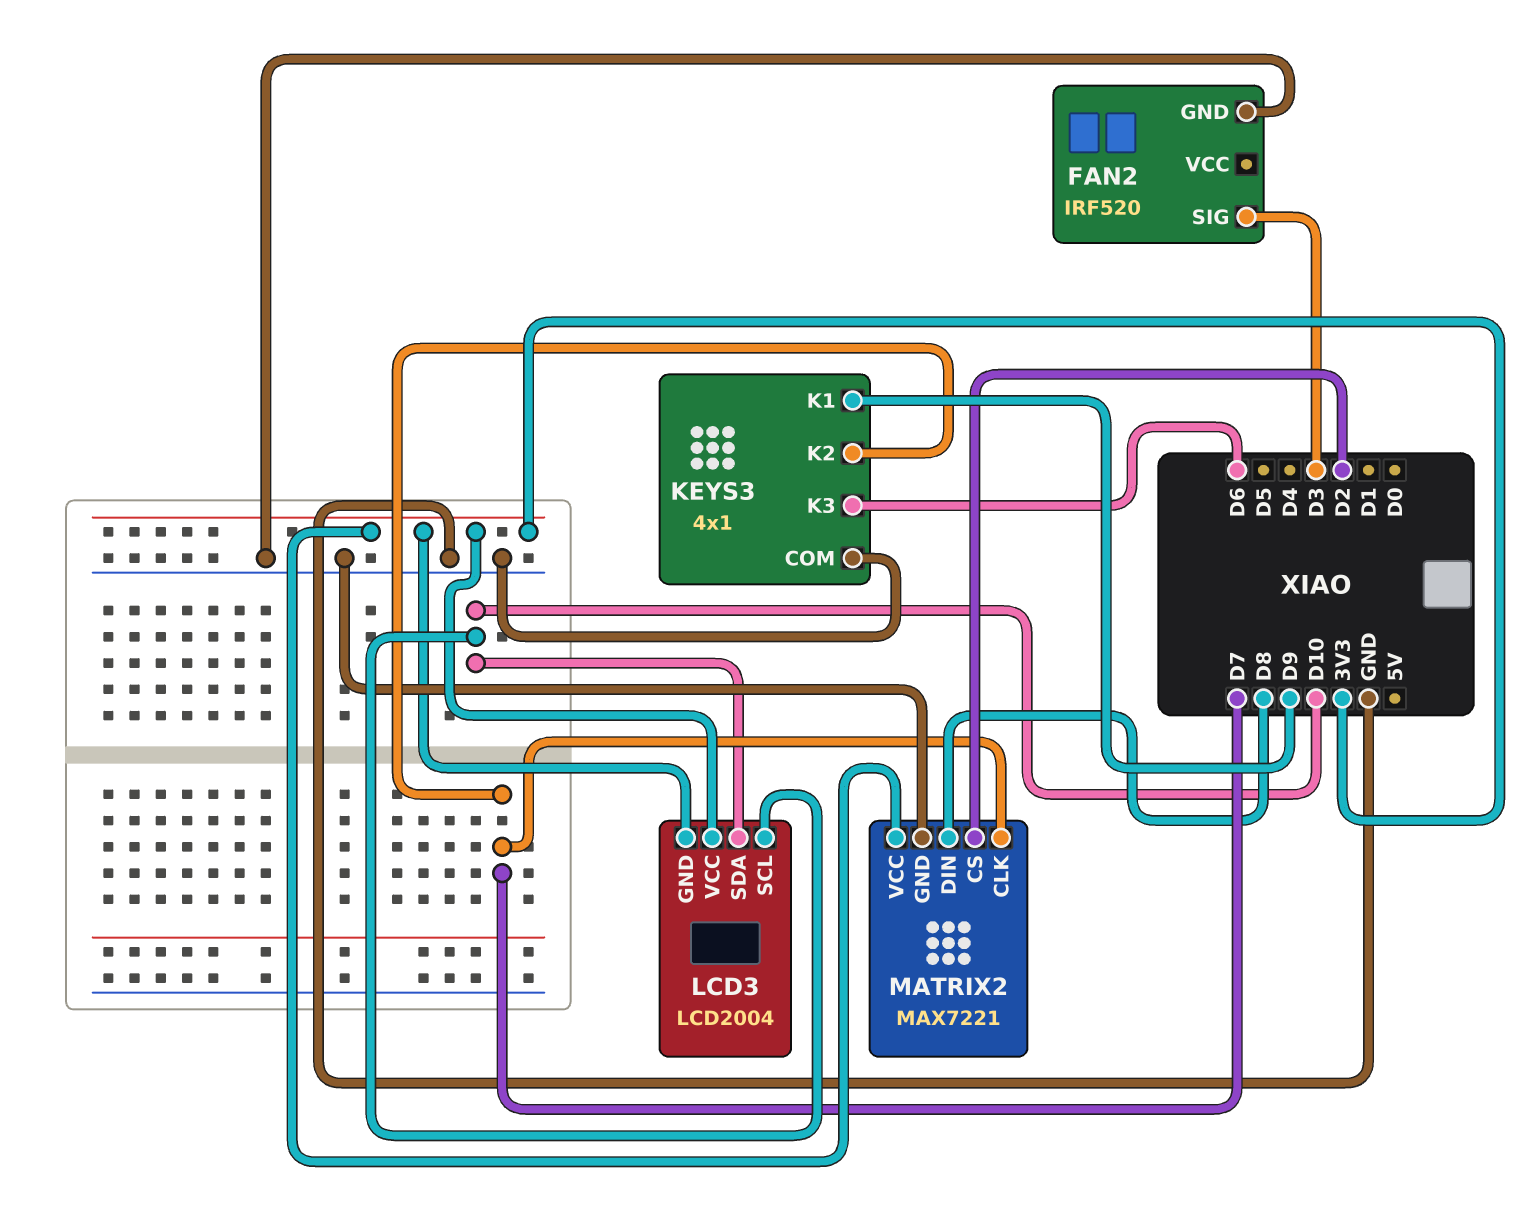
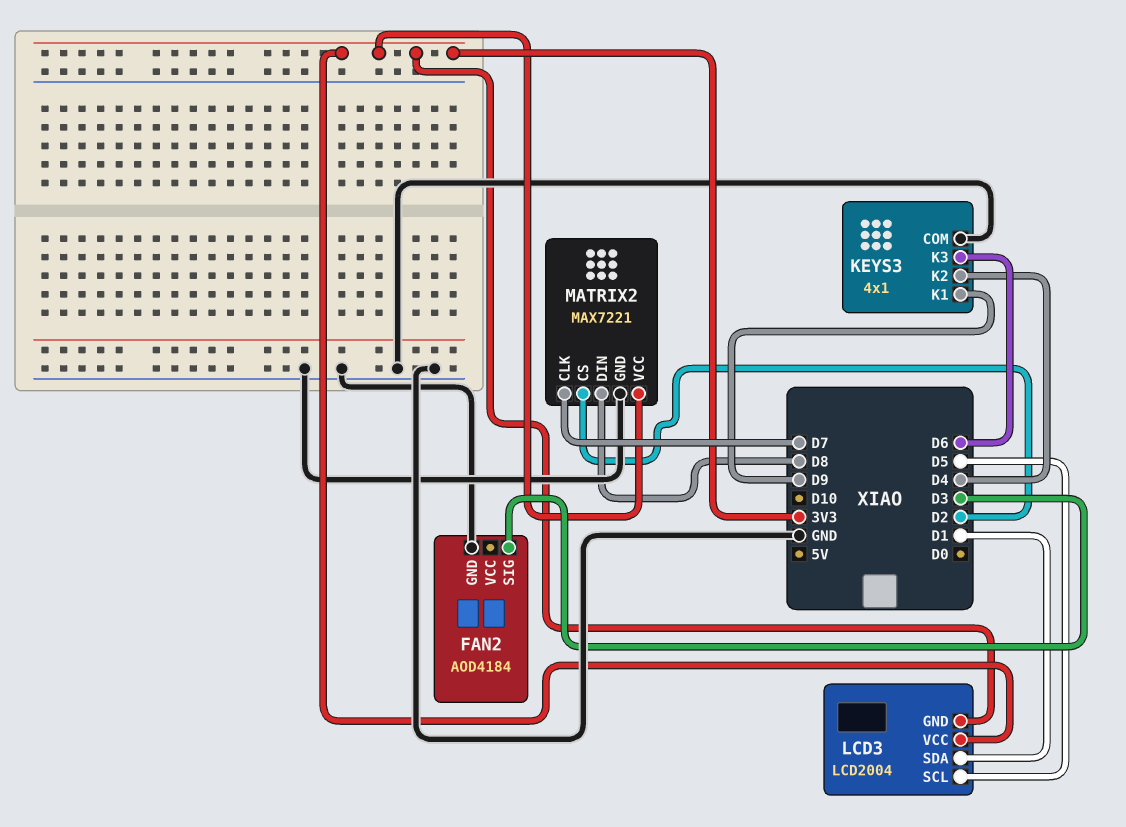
FAN2: IRF520 -> AOD4184
KEYS3 pin K2: D7 -> D4
LCD3 pin SCL: D10 -> D5
LCD3 pin SDA: D10 -> D1

